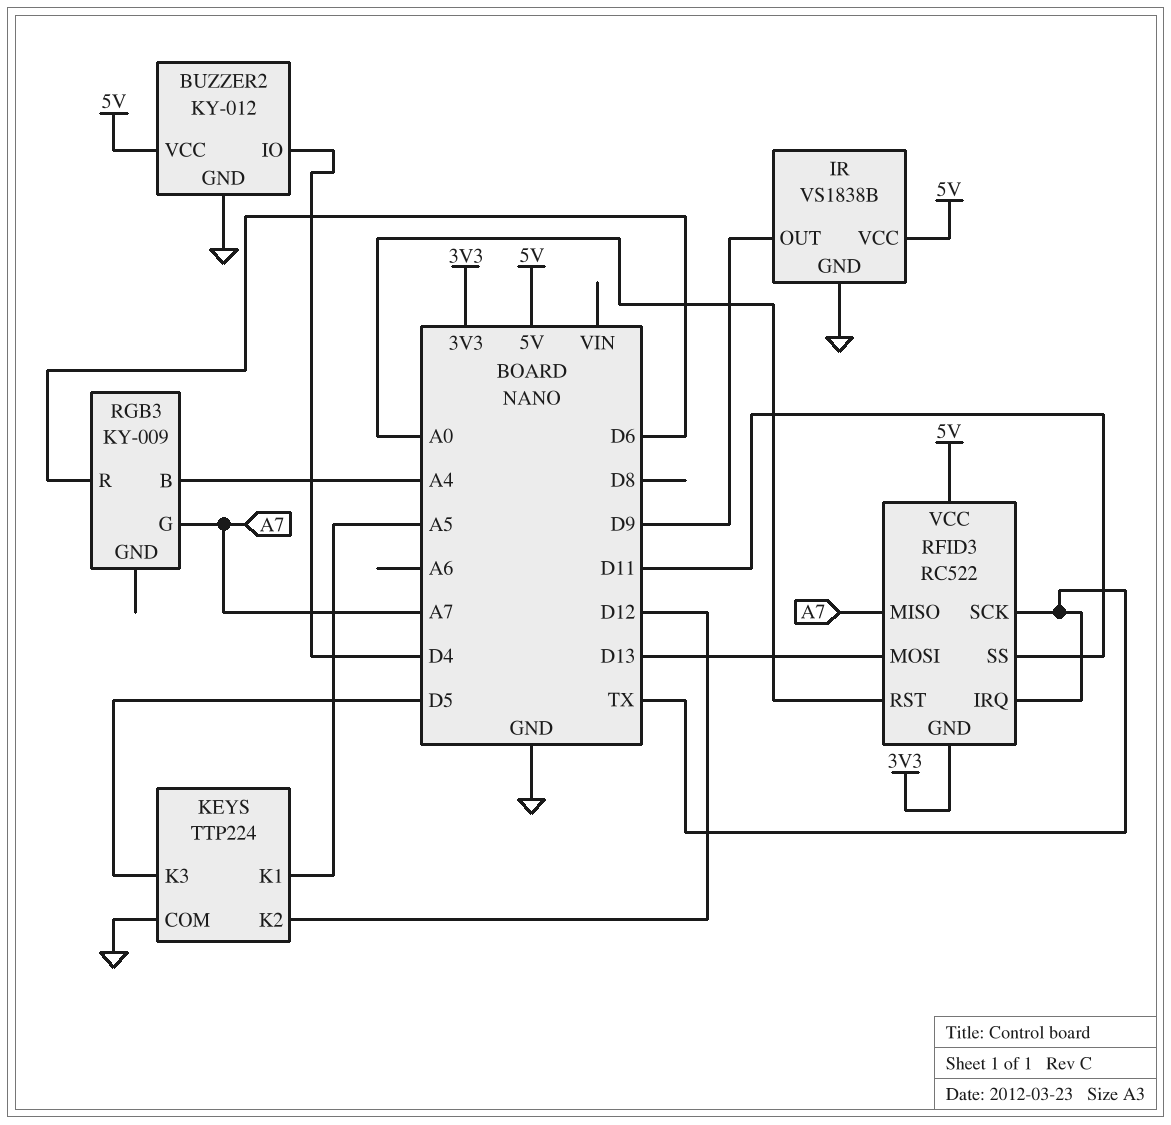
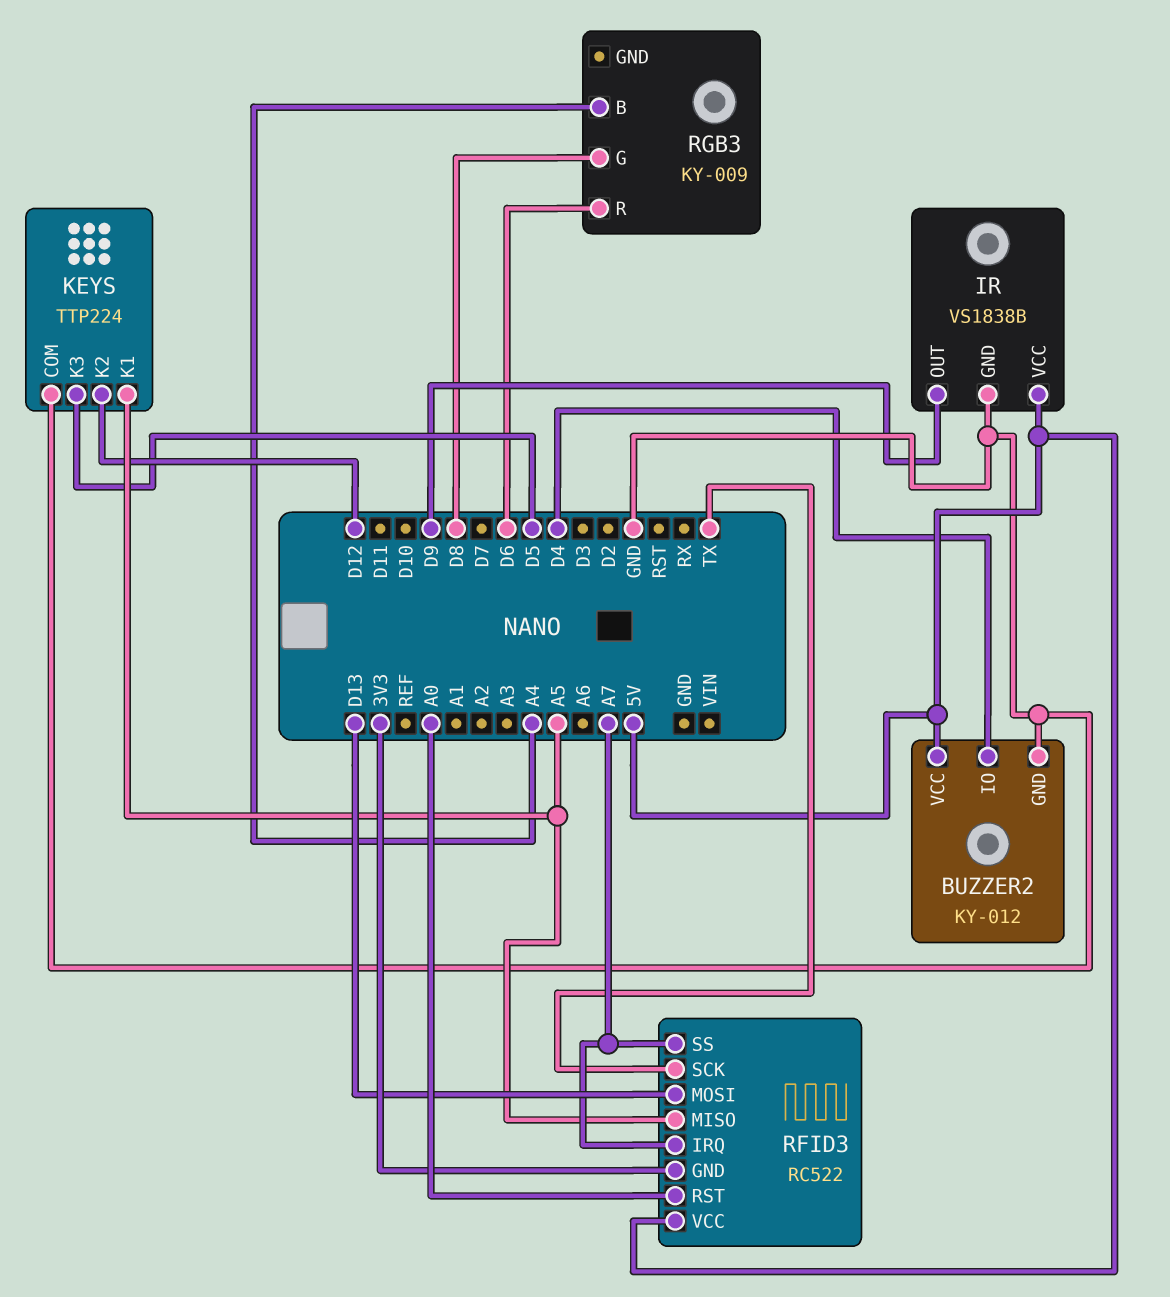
RFID3 pin IRQ: TX -> A7
RFID3 pin MISO: A7 -> A5
RFID3 pin SS: D11 -> A7
RGB3 pin G: A7 -> D8

